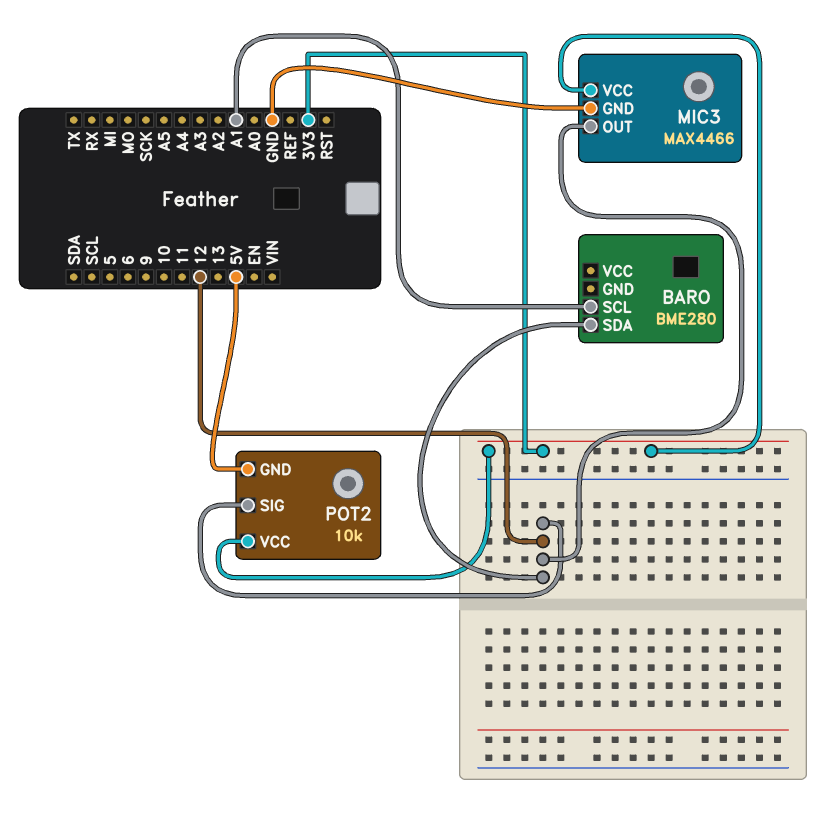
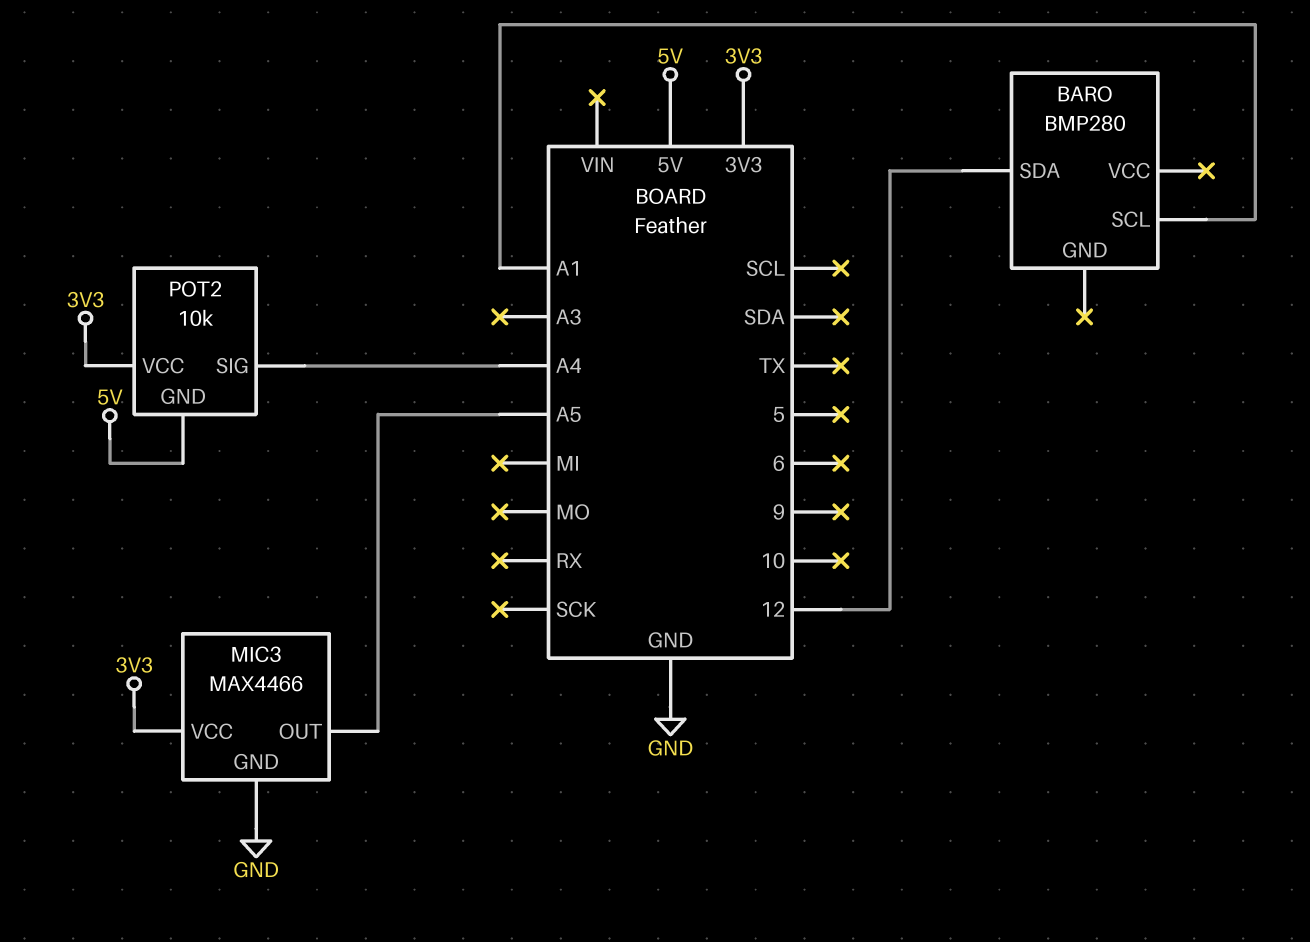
BARO: BME280 -> BMP280
MIC3 pin OUT: 12 -> A5
POT2 pin SIG: 12 -> A4

